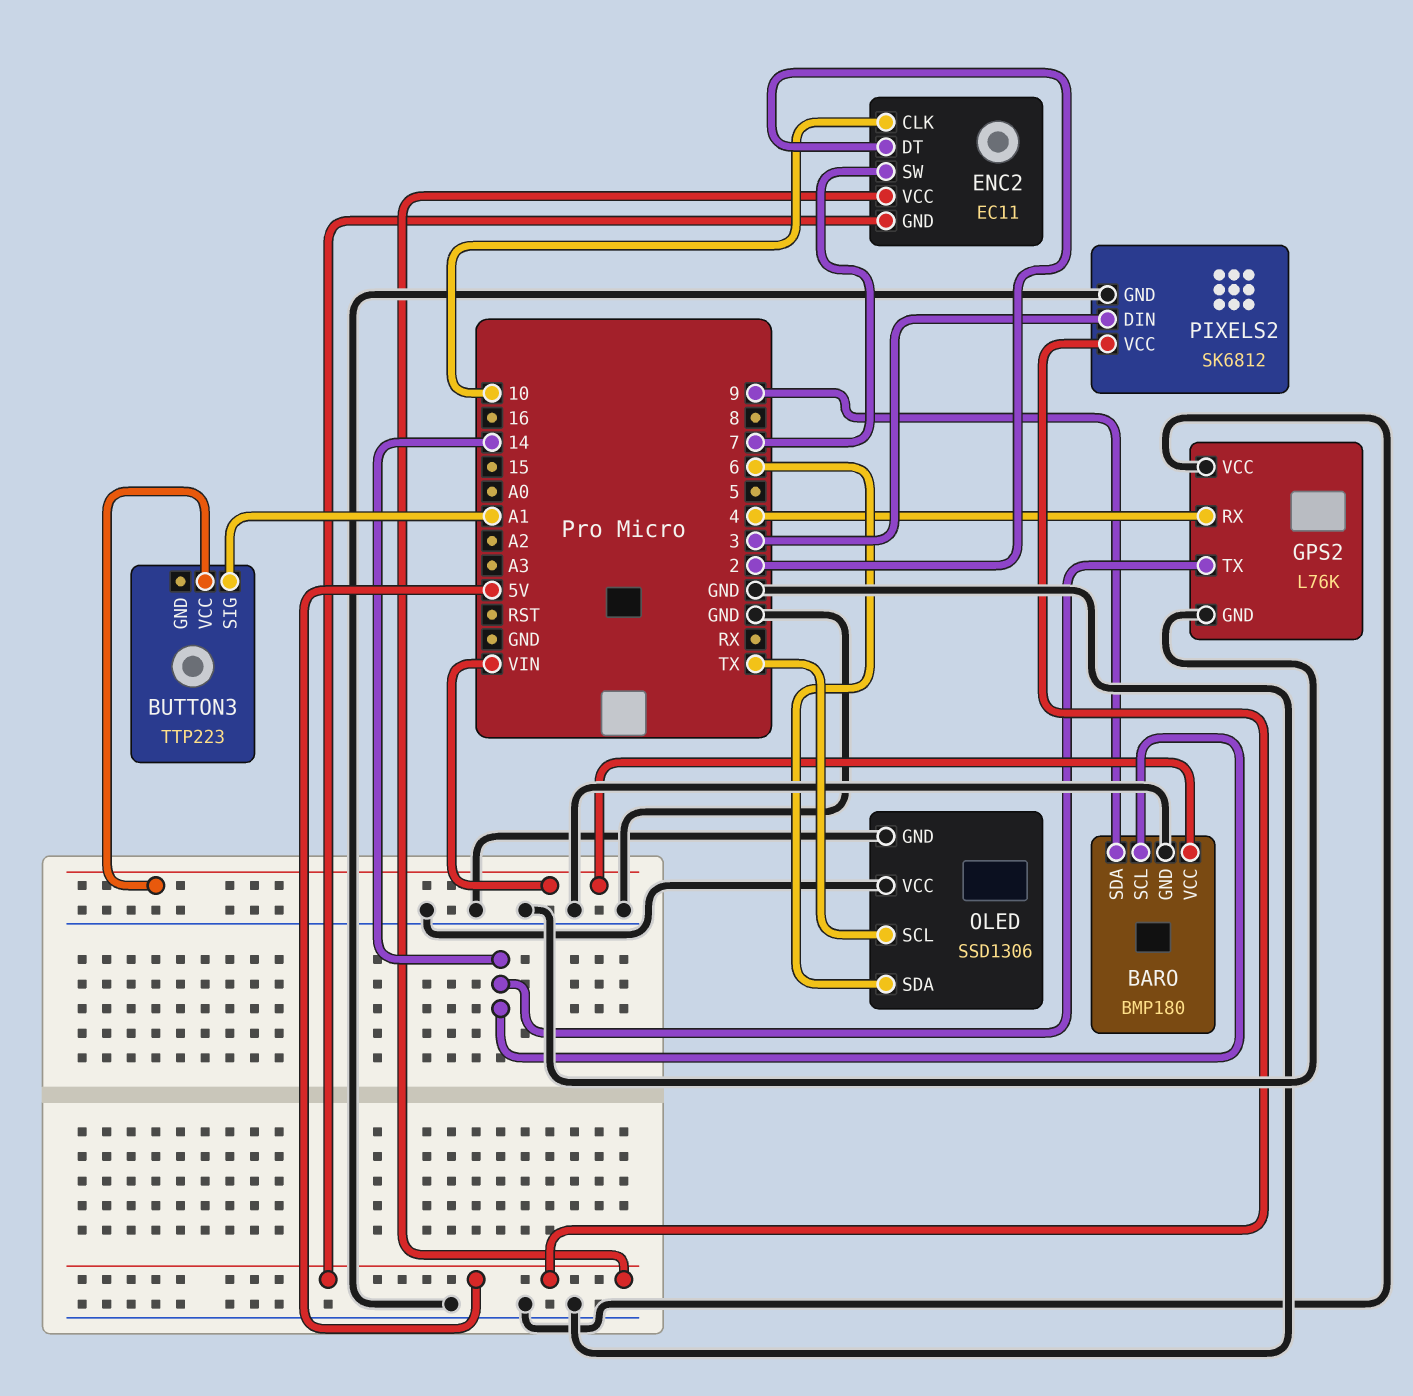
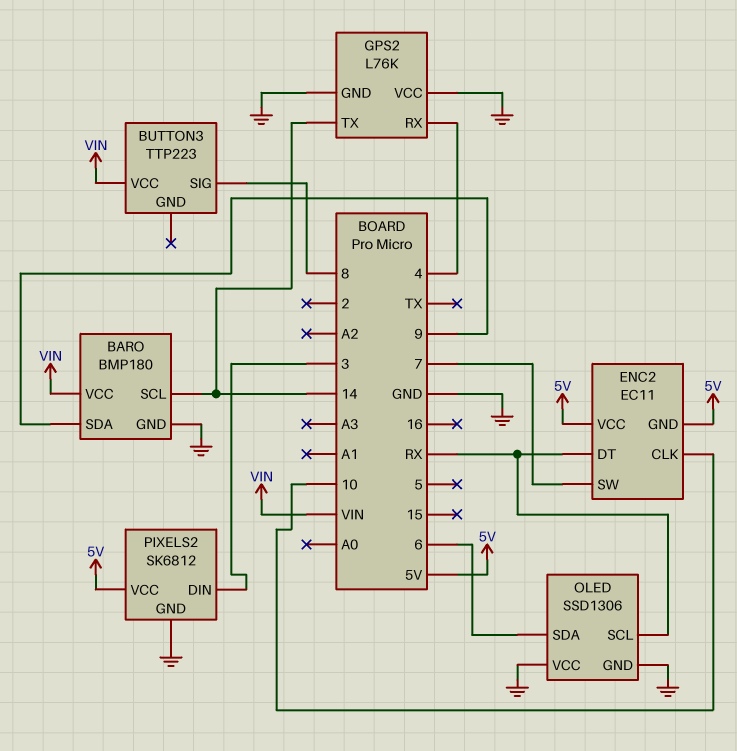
BUTTON3 pin SIG: A1 -> 8
ENC2 pin DT: 2 -> RX
OLED pin SCL: TX -> RX

